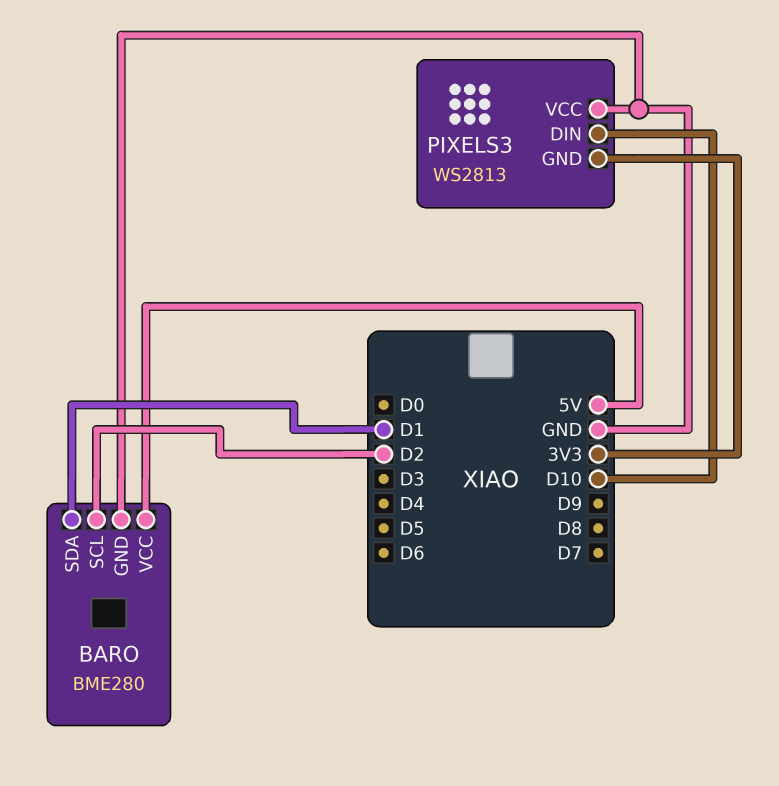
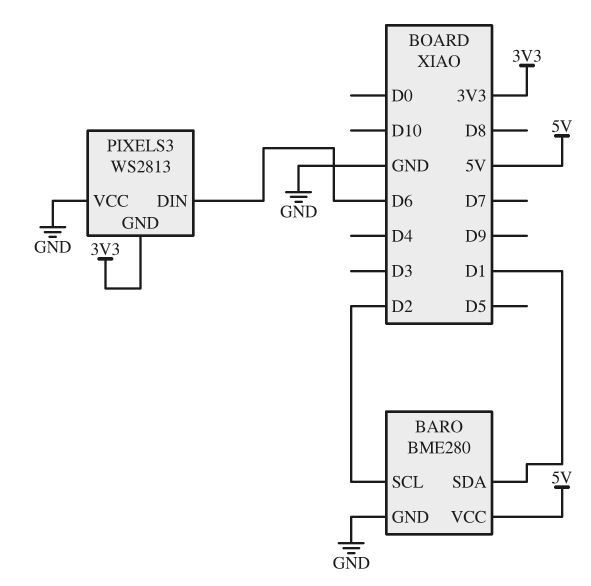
PIXELS3 pin DIN: D10 -> D6

